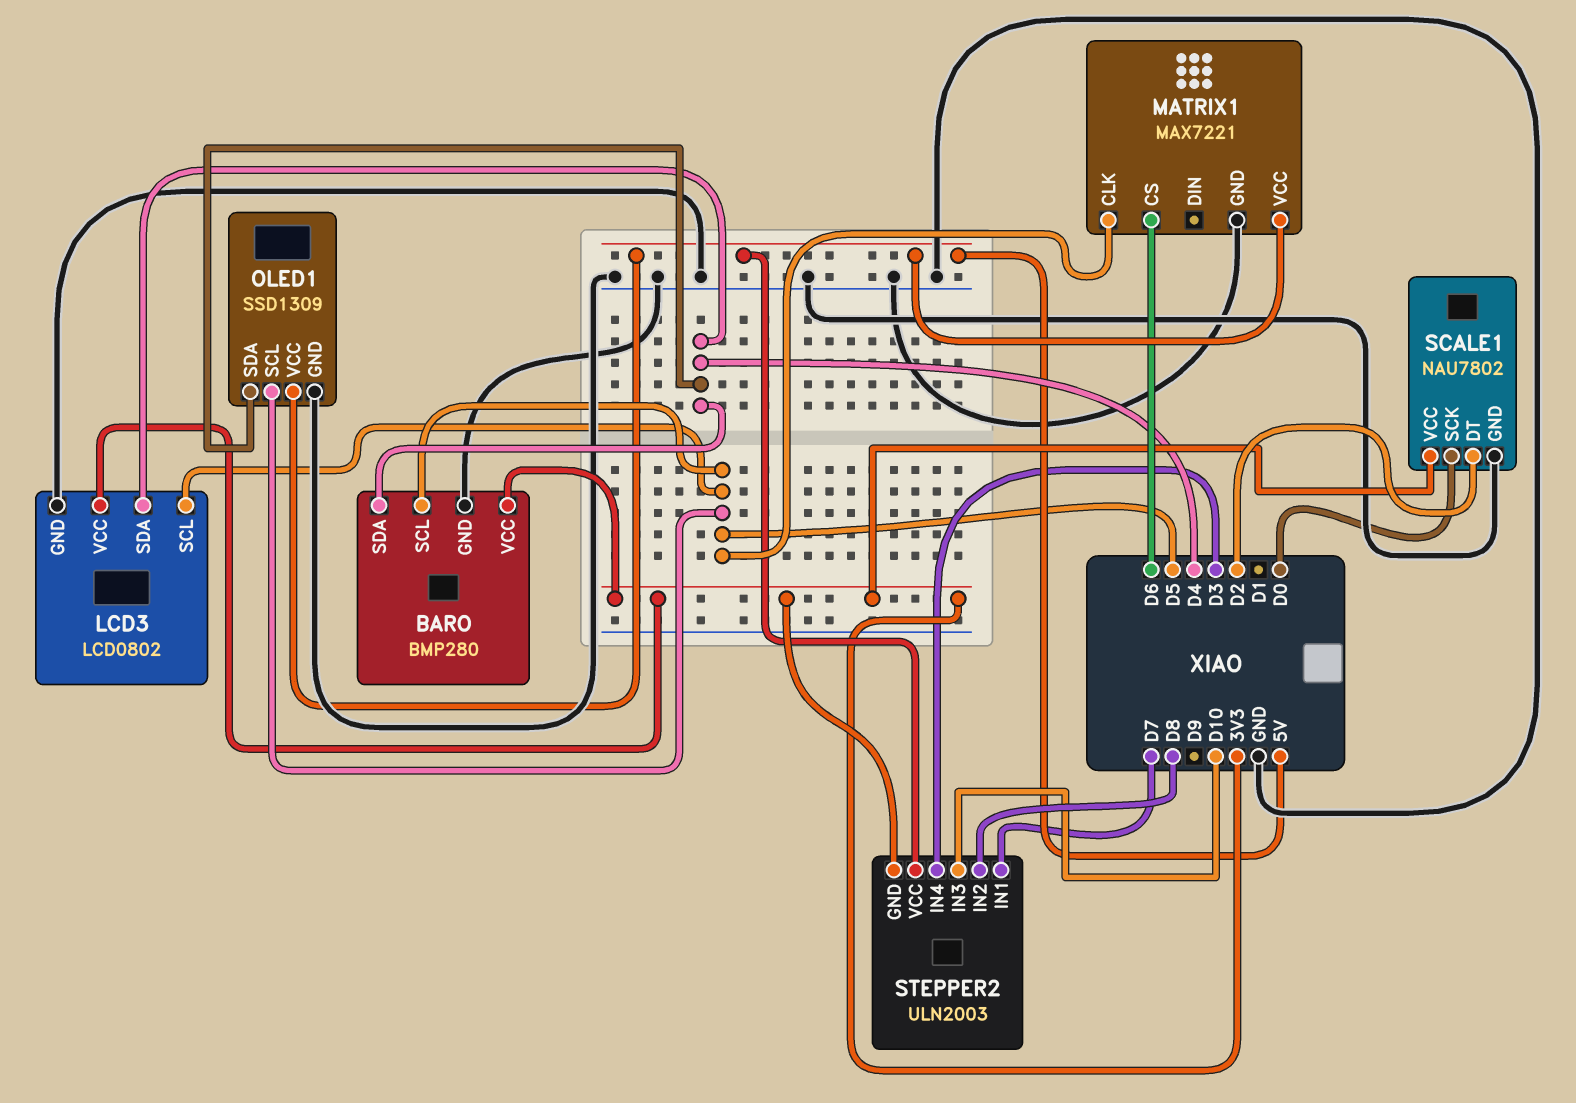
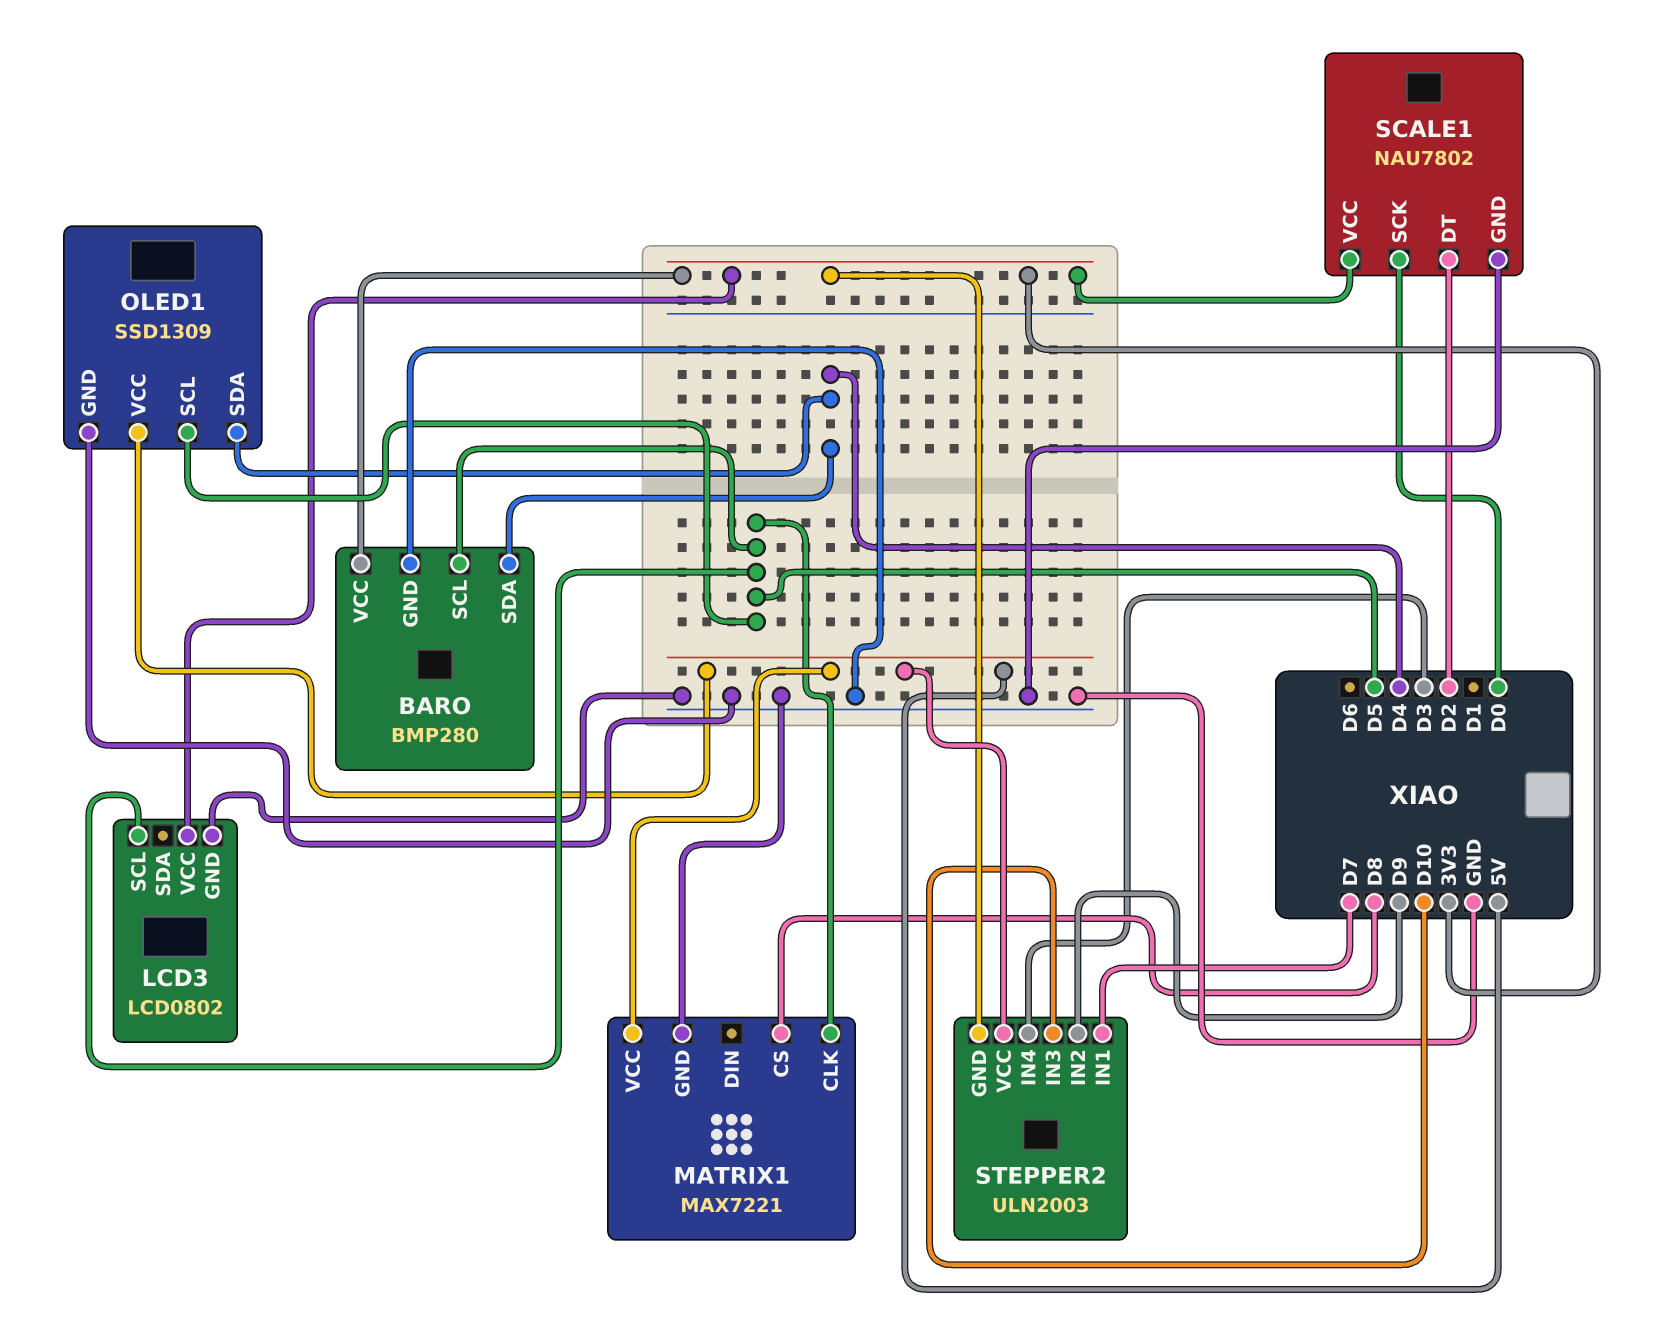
LCD3 pin SDA: D4 -> none
MATRIX1 pin CS: D6 -> D8
STEPPER2 pin IN2: D8 -> D9

